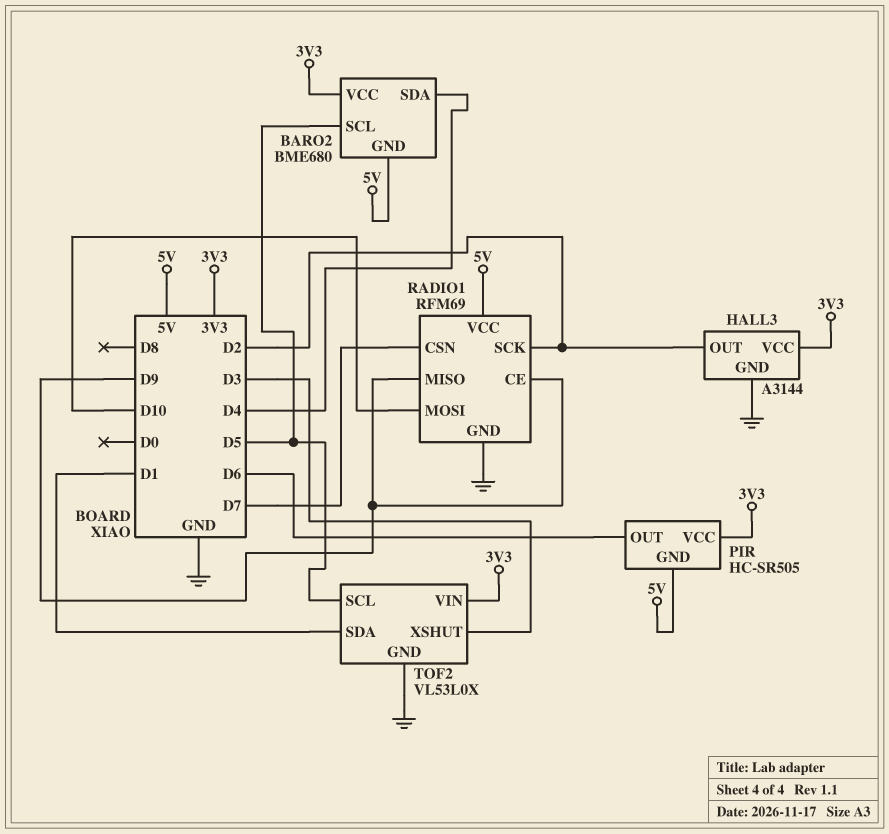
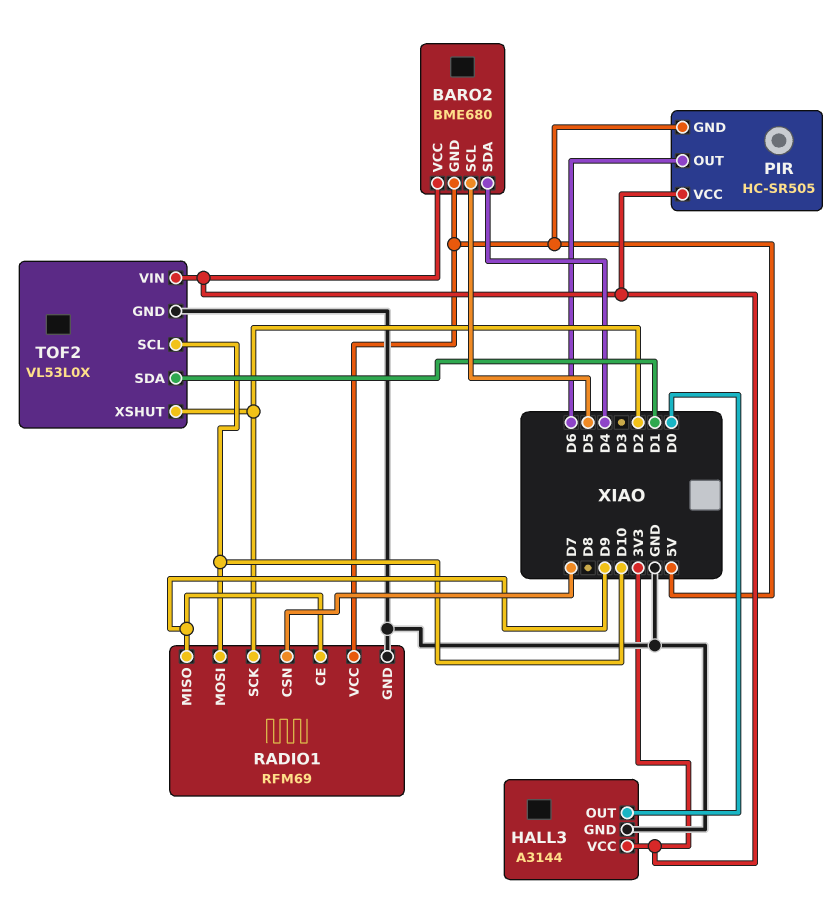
HALL3 pin OUT: D2 -> D0
TOF2 pin SCL: D5 -> D10
TOF2 pin XSHUT: D3 -> D2

